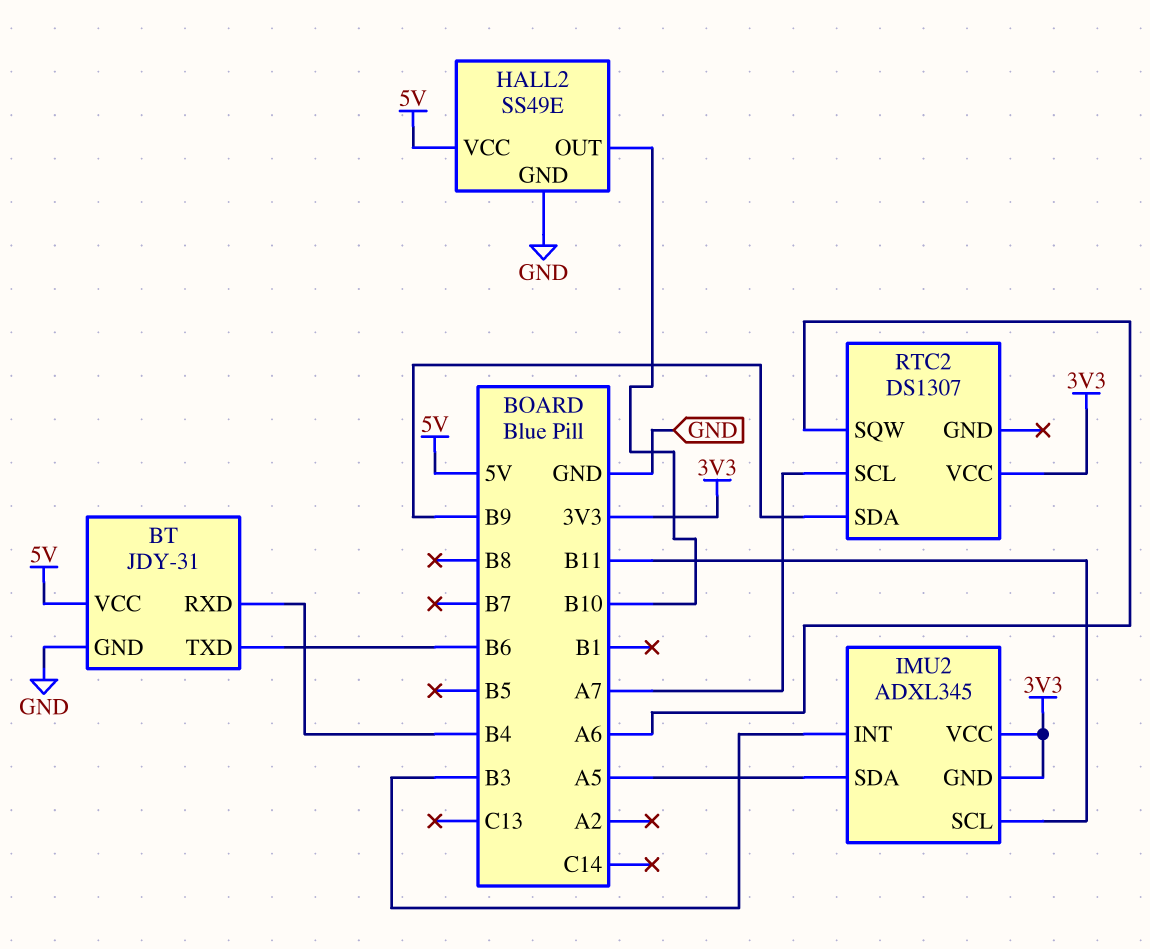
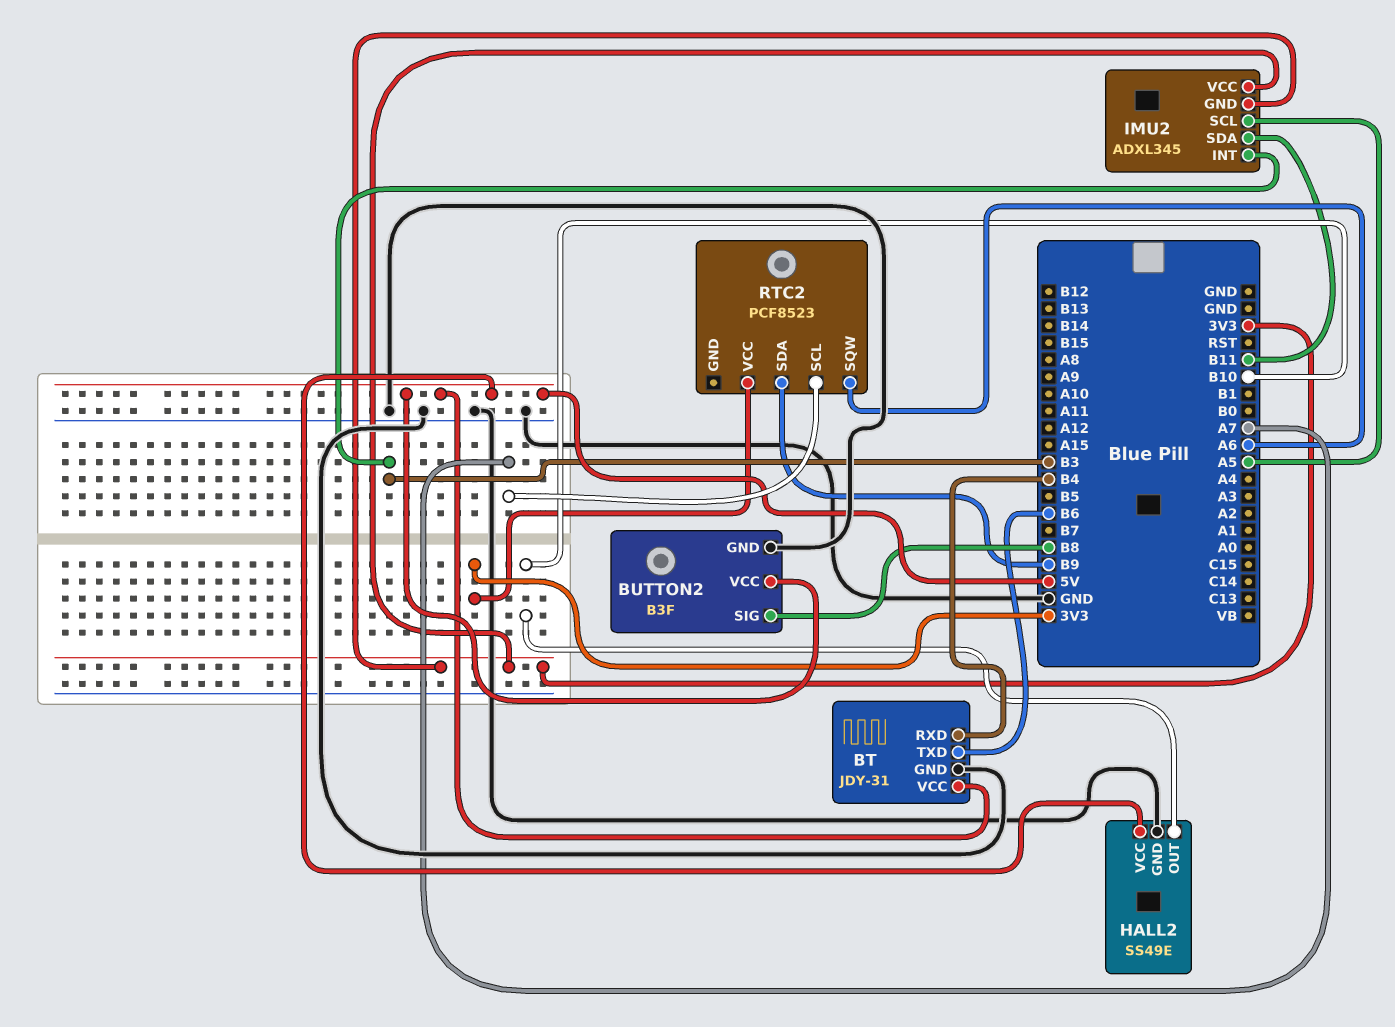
BUTTON2: none -> B3F
BUTTON2 pin GND: none -> GND
BUTTON2 pin SIG: none -> B8
BUTTON2 pin VCC: none -> 5V
IMU2 pin SCL: B11 -> A5
IMU2 pin SDA: A5 -> B11
RTC2: DS1307 -> PCF8523

